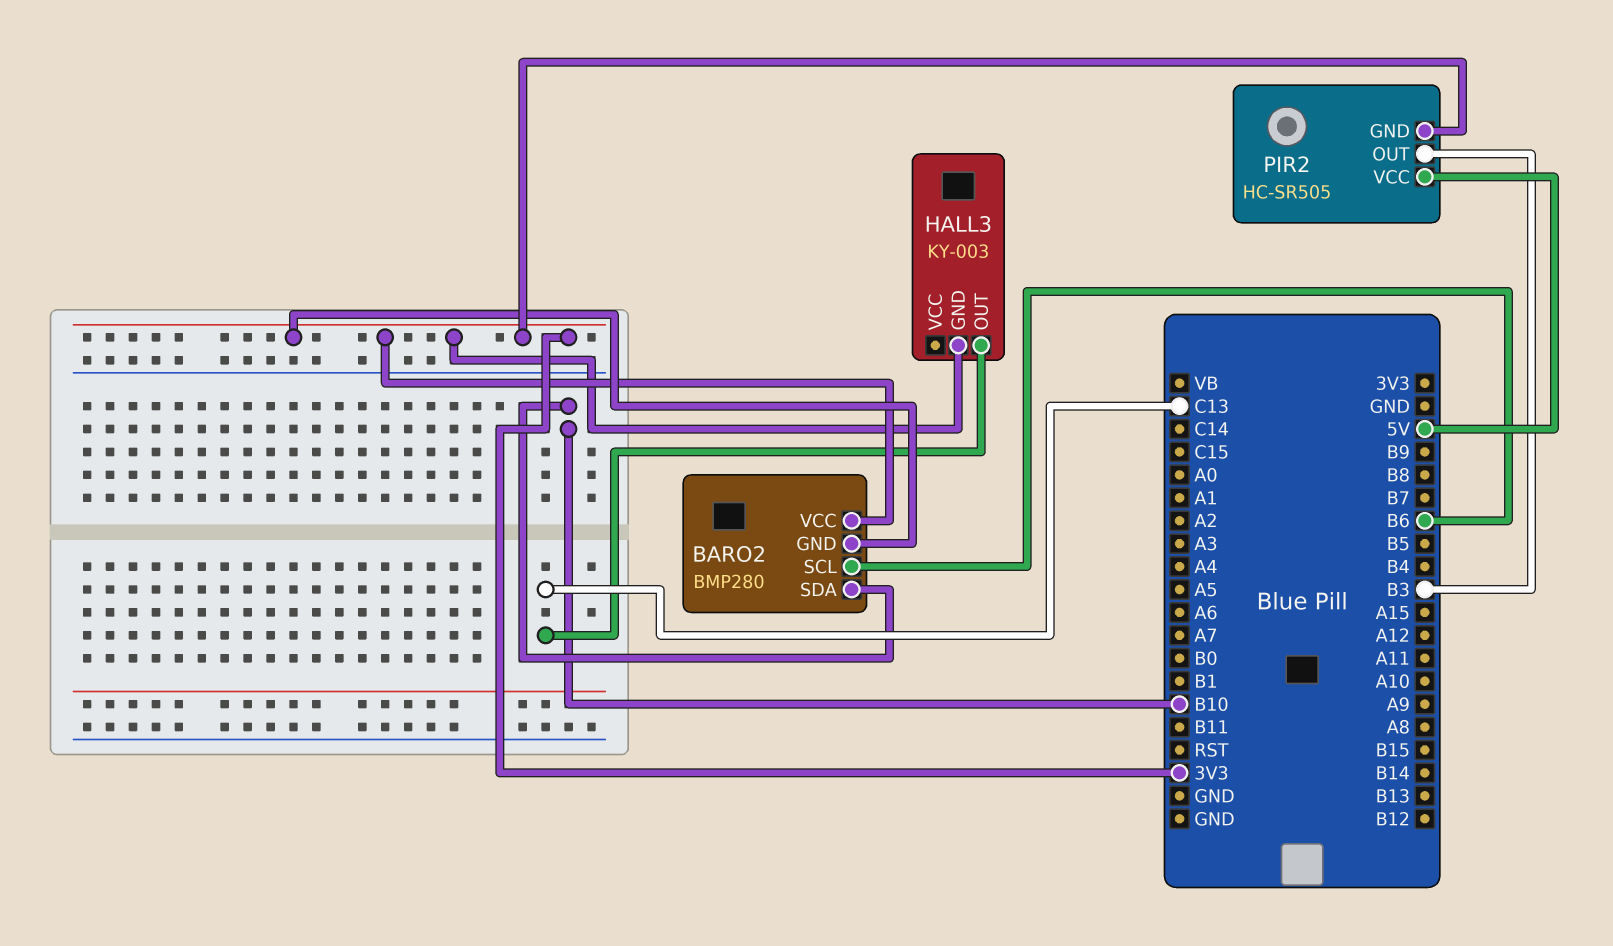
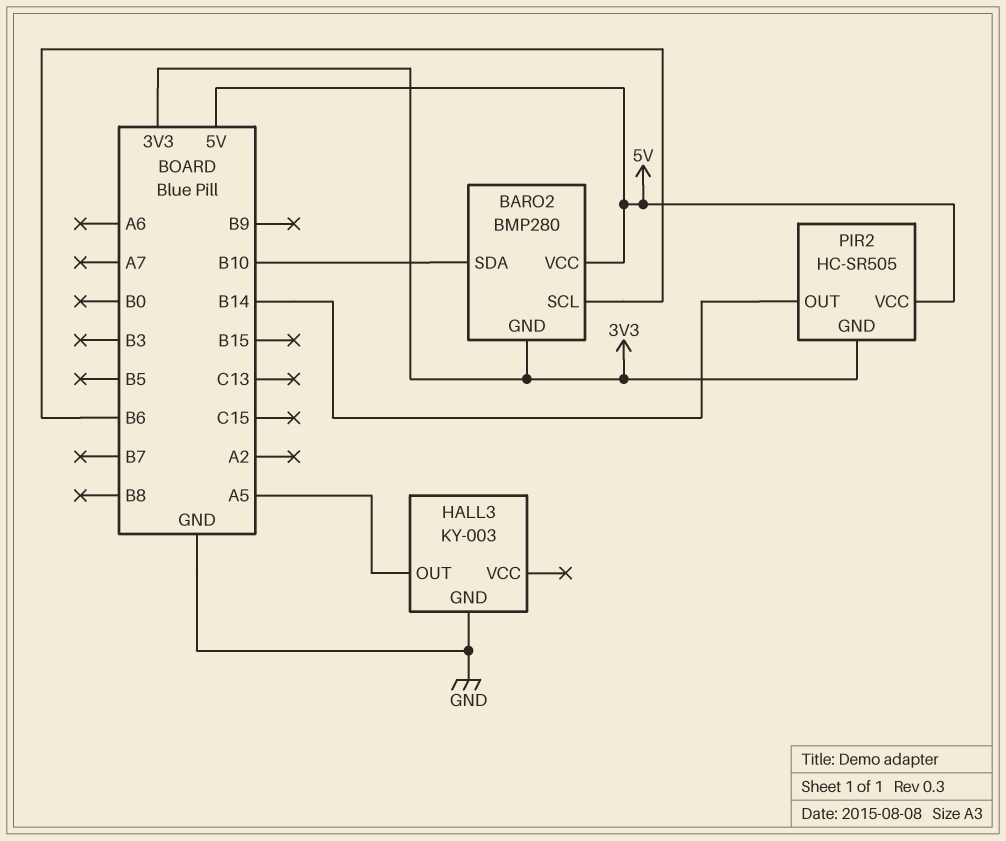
BARO2 pin VCC: 3V3 -> 5V
HALL3 pin GND: 3V3 -> GND
HALL3 pin OUT: C13 -> A5
PIR2 pin OUT: B3 -> B14

